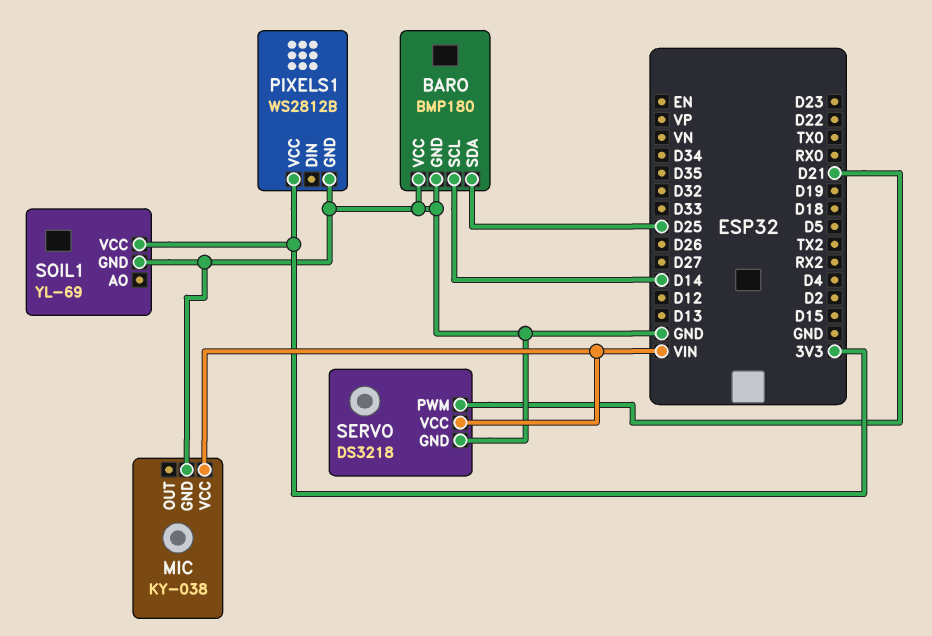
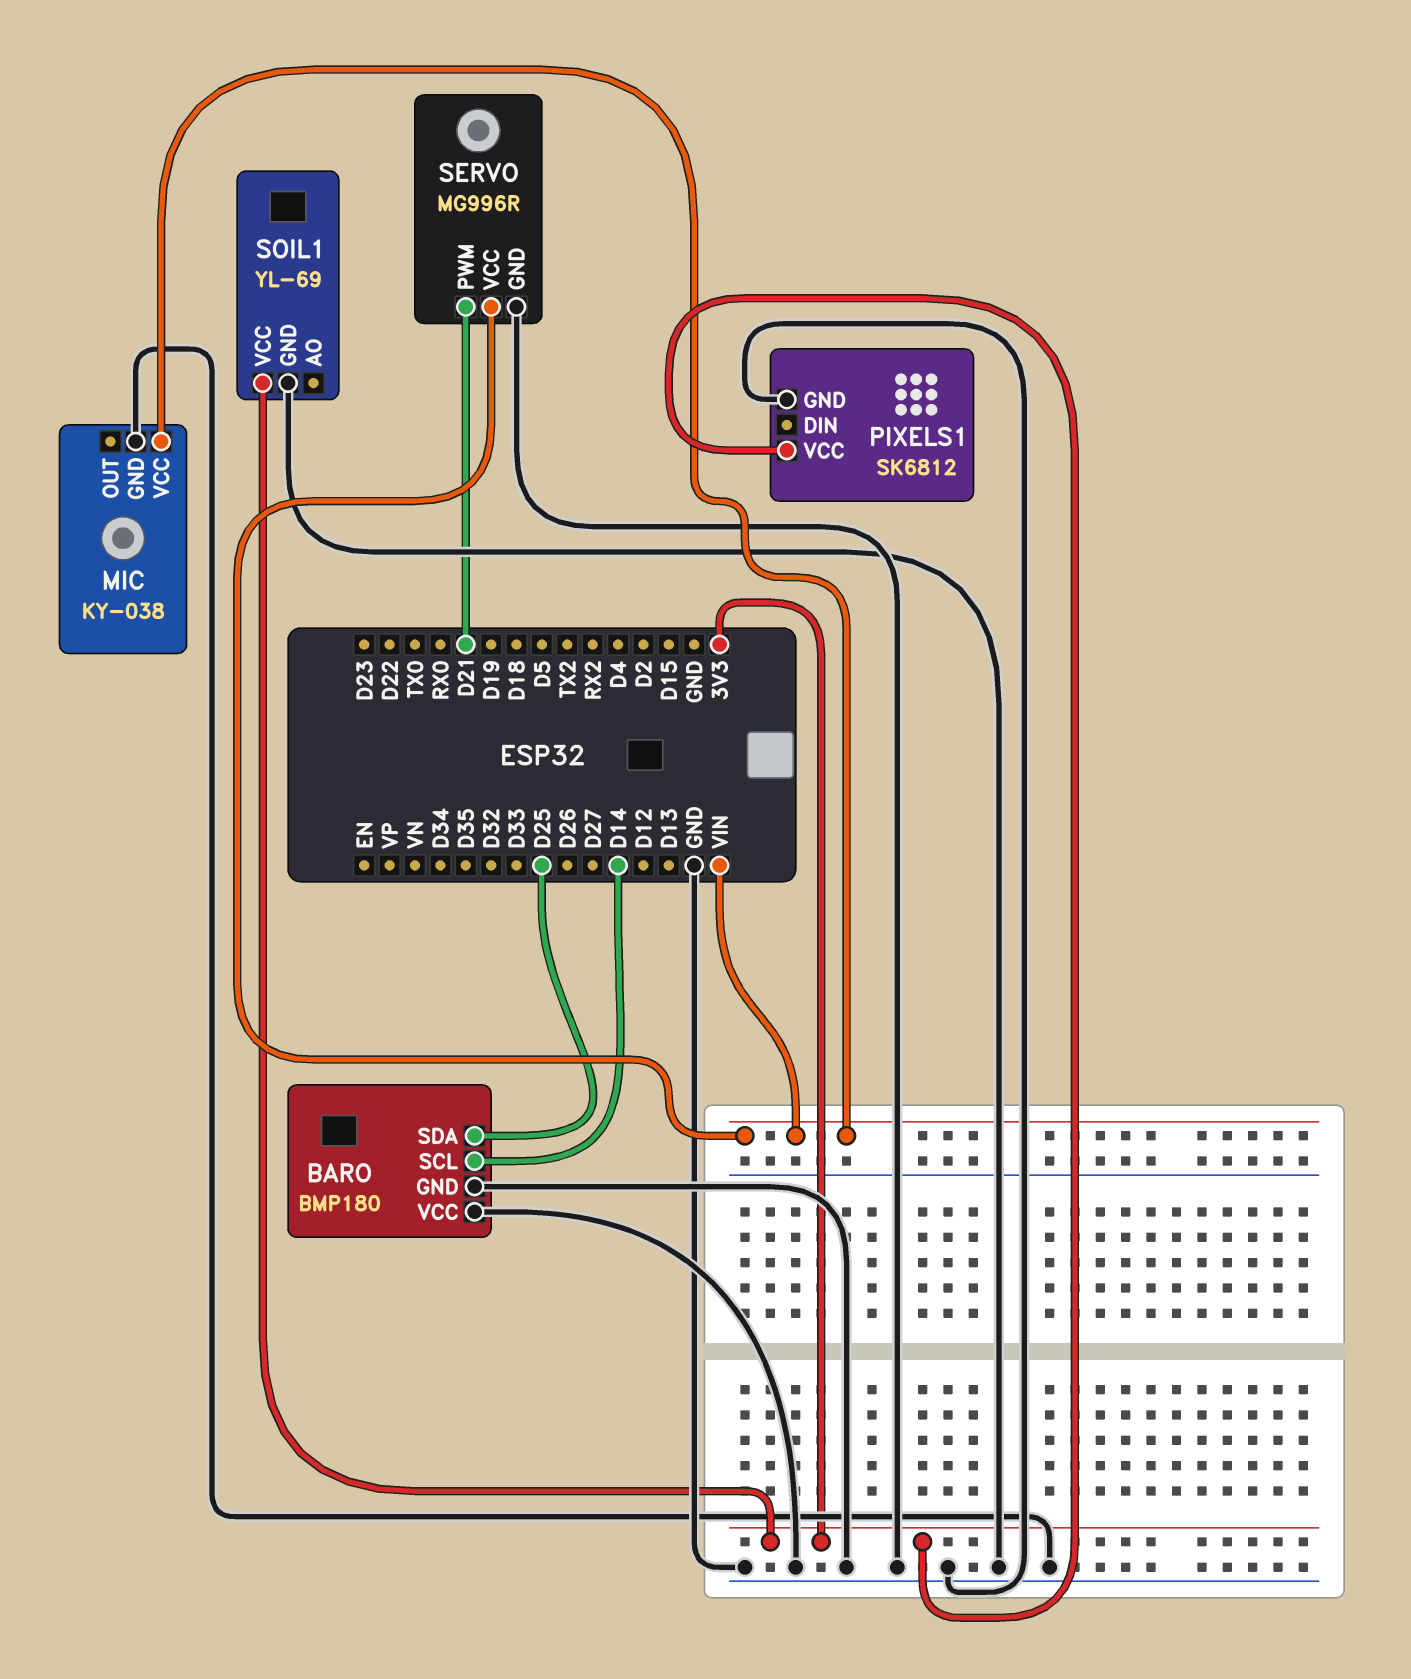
PIXELS1: WS2812B -> SK6812
SERVO: DS3218 -> MG996R

